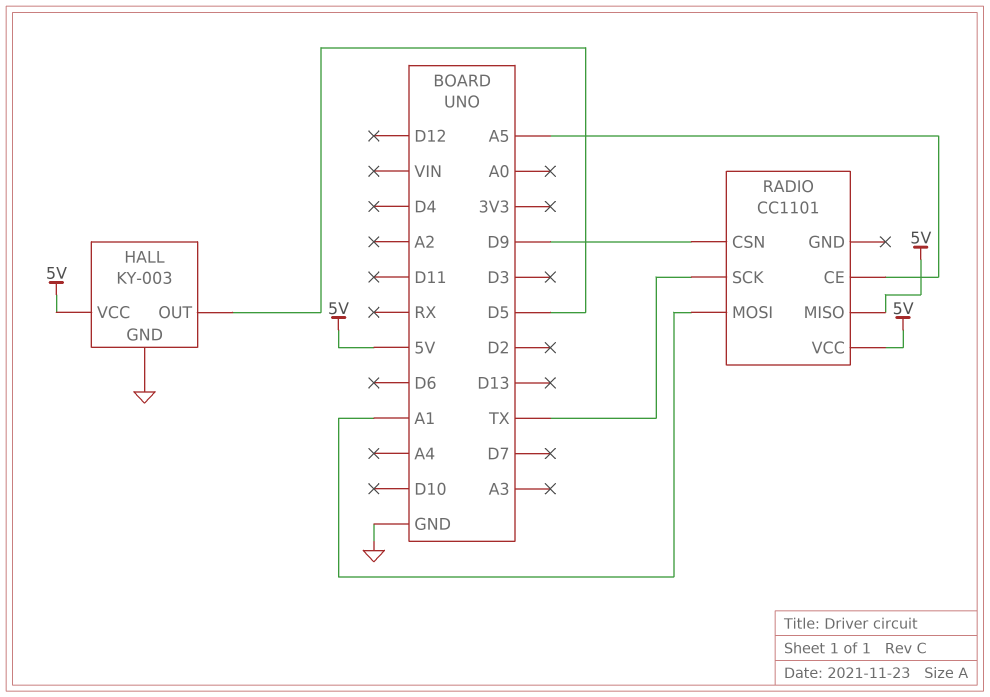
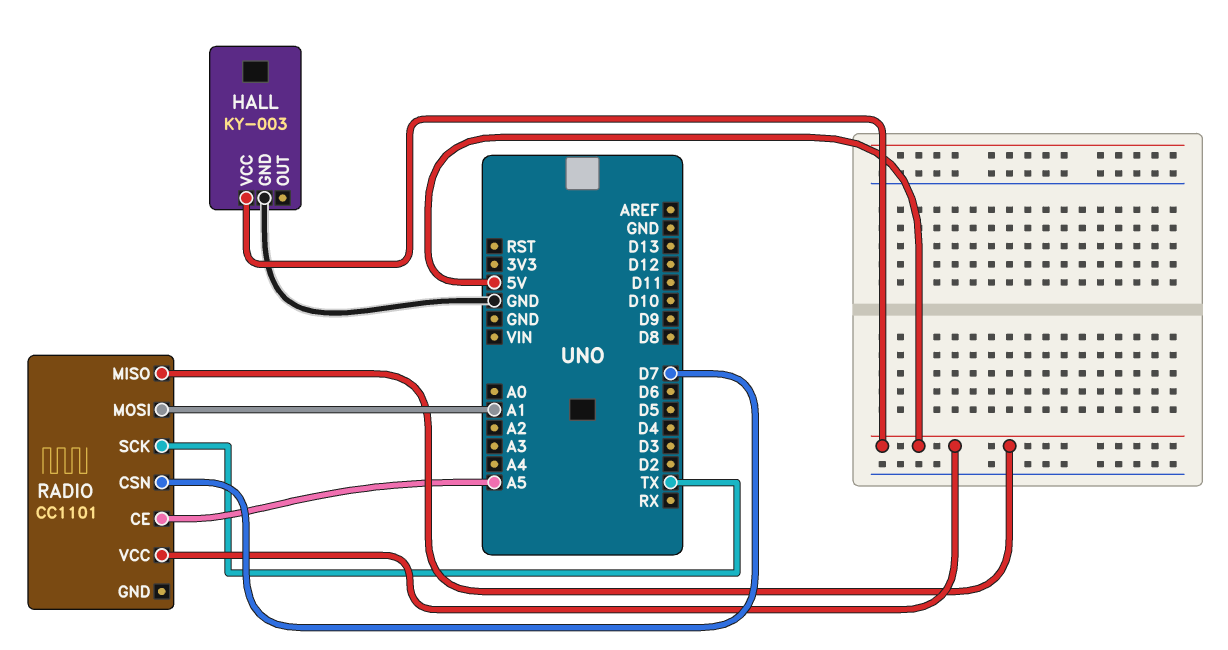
HALL pin OUT: D5 -> none
RADIO pin CSN: D9 -> D7

